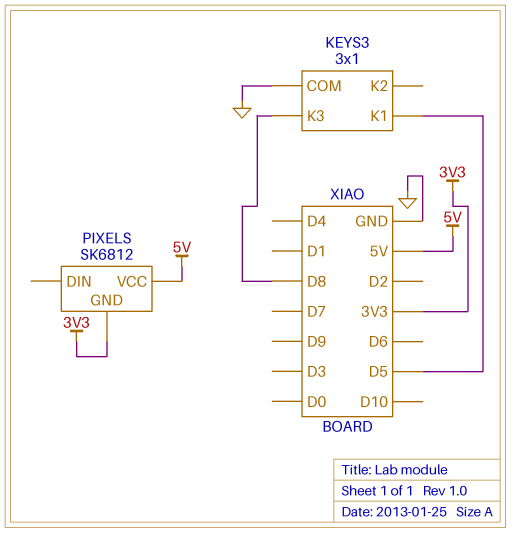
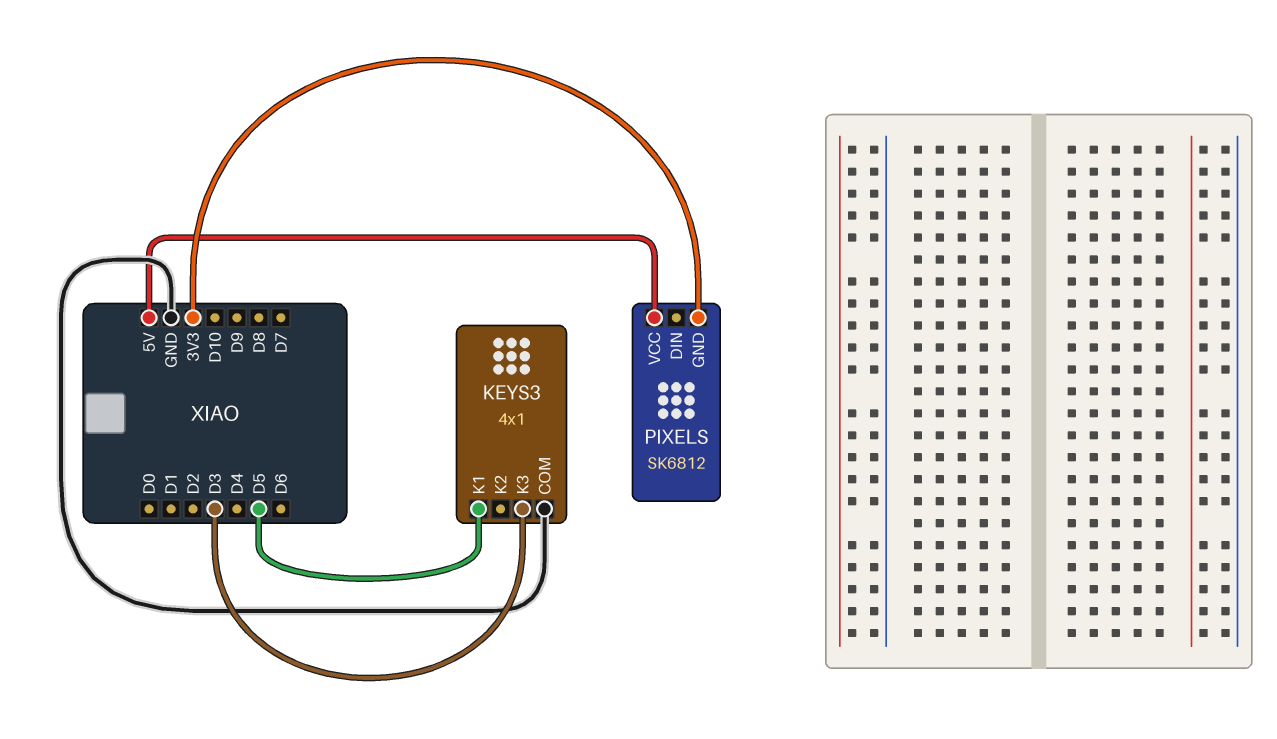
KEYS3: 3x1 -> 4x1
KEYS3 pin K3: D8 -> D3

